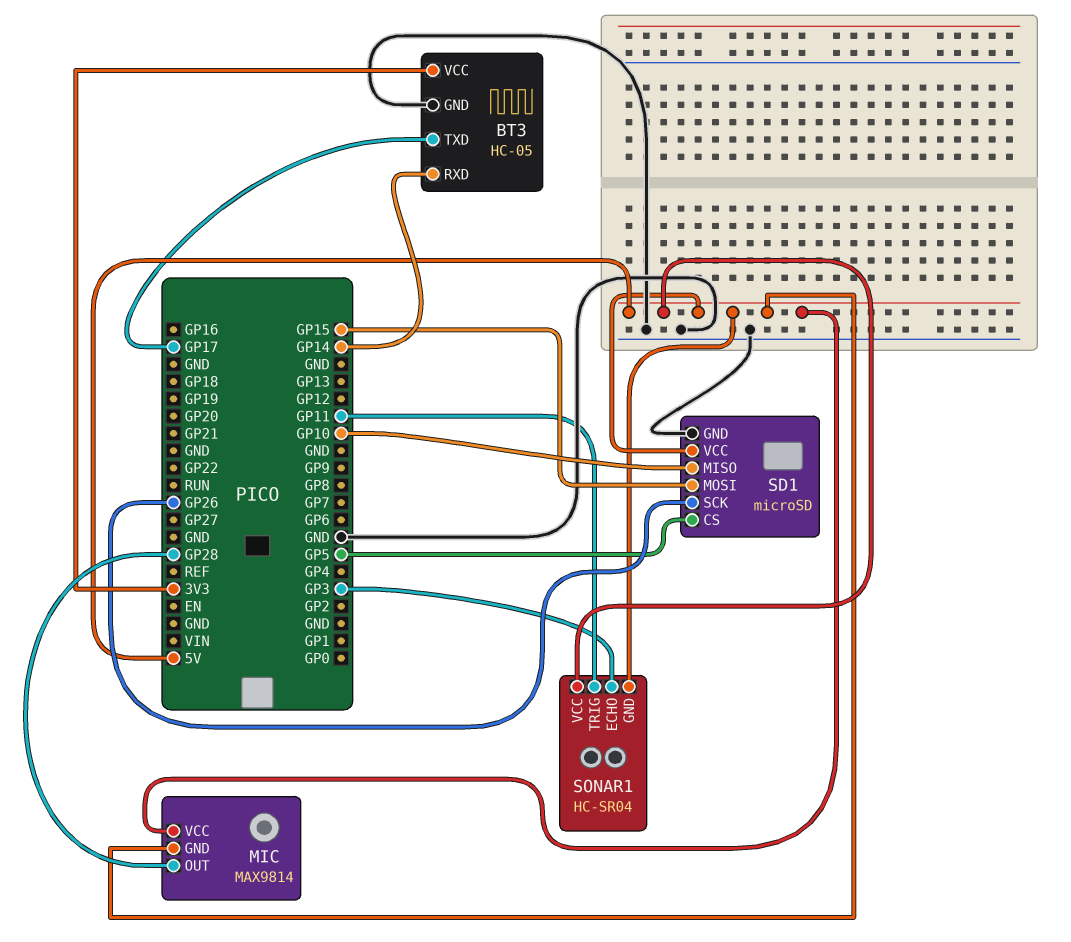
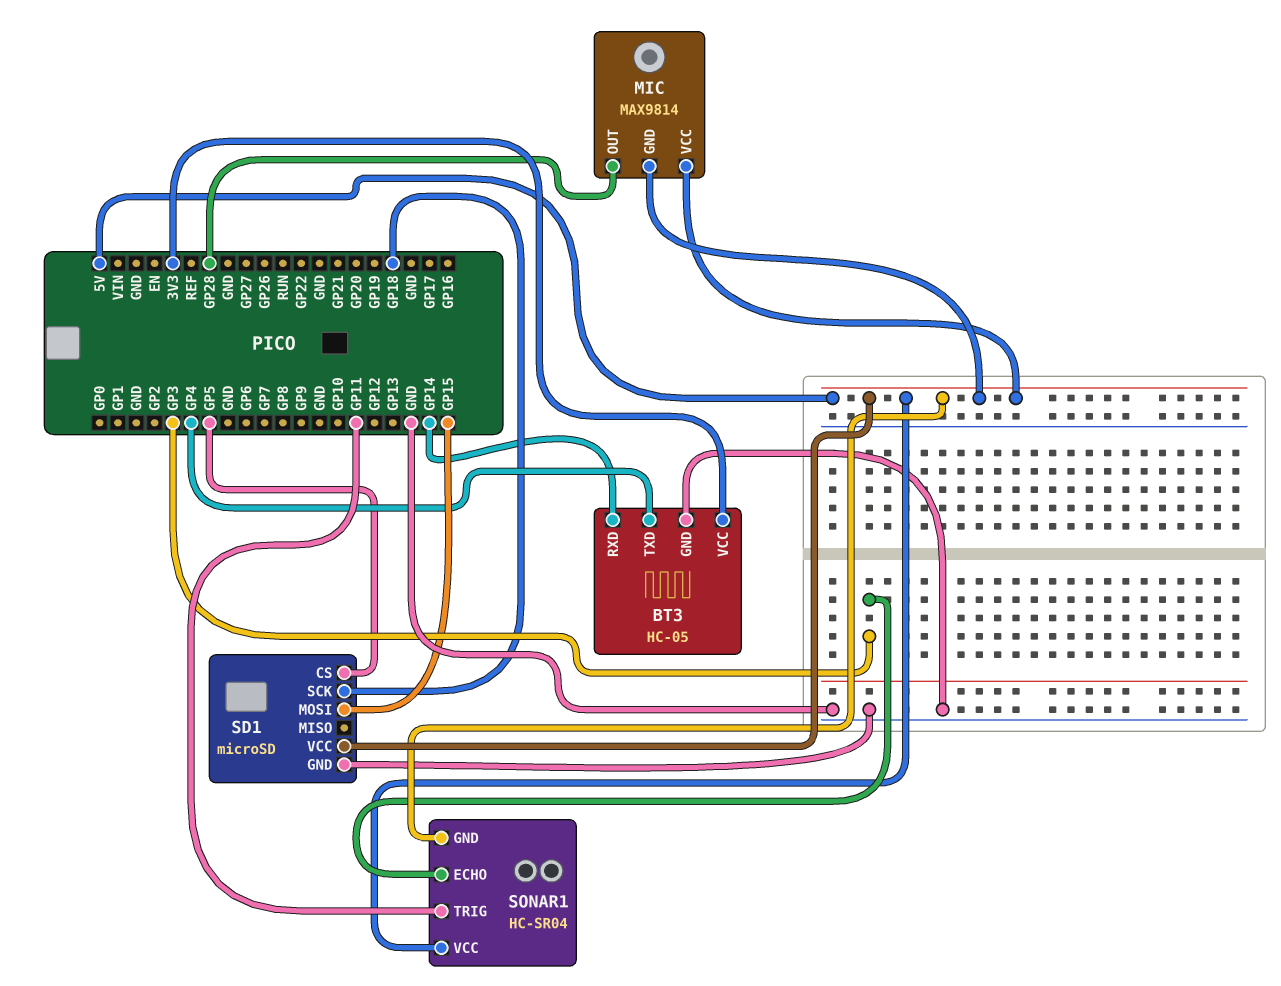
BT3 pin TXD: GP17 -> GP4
SD1 pin MISO: GP10 -> none
SD1 pin SCK: GP26 -> GP18

